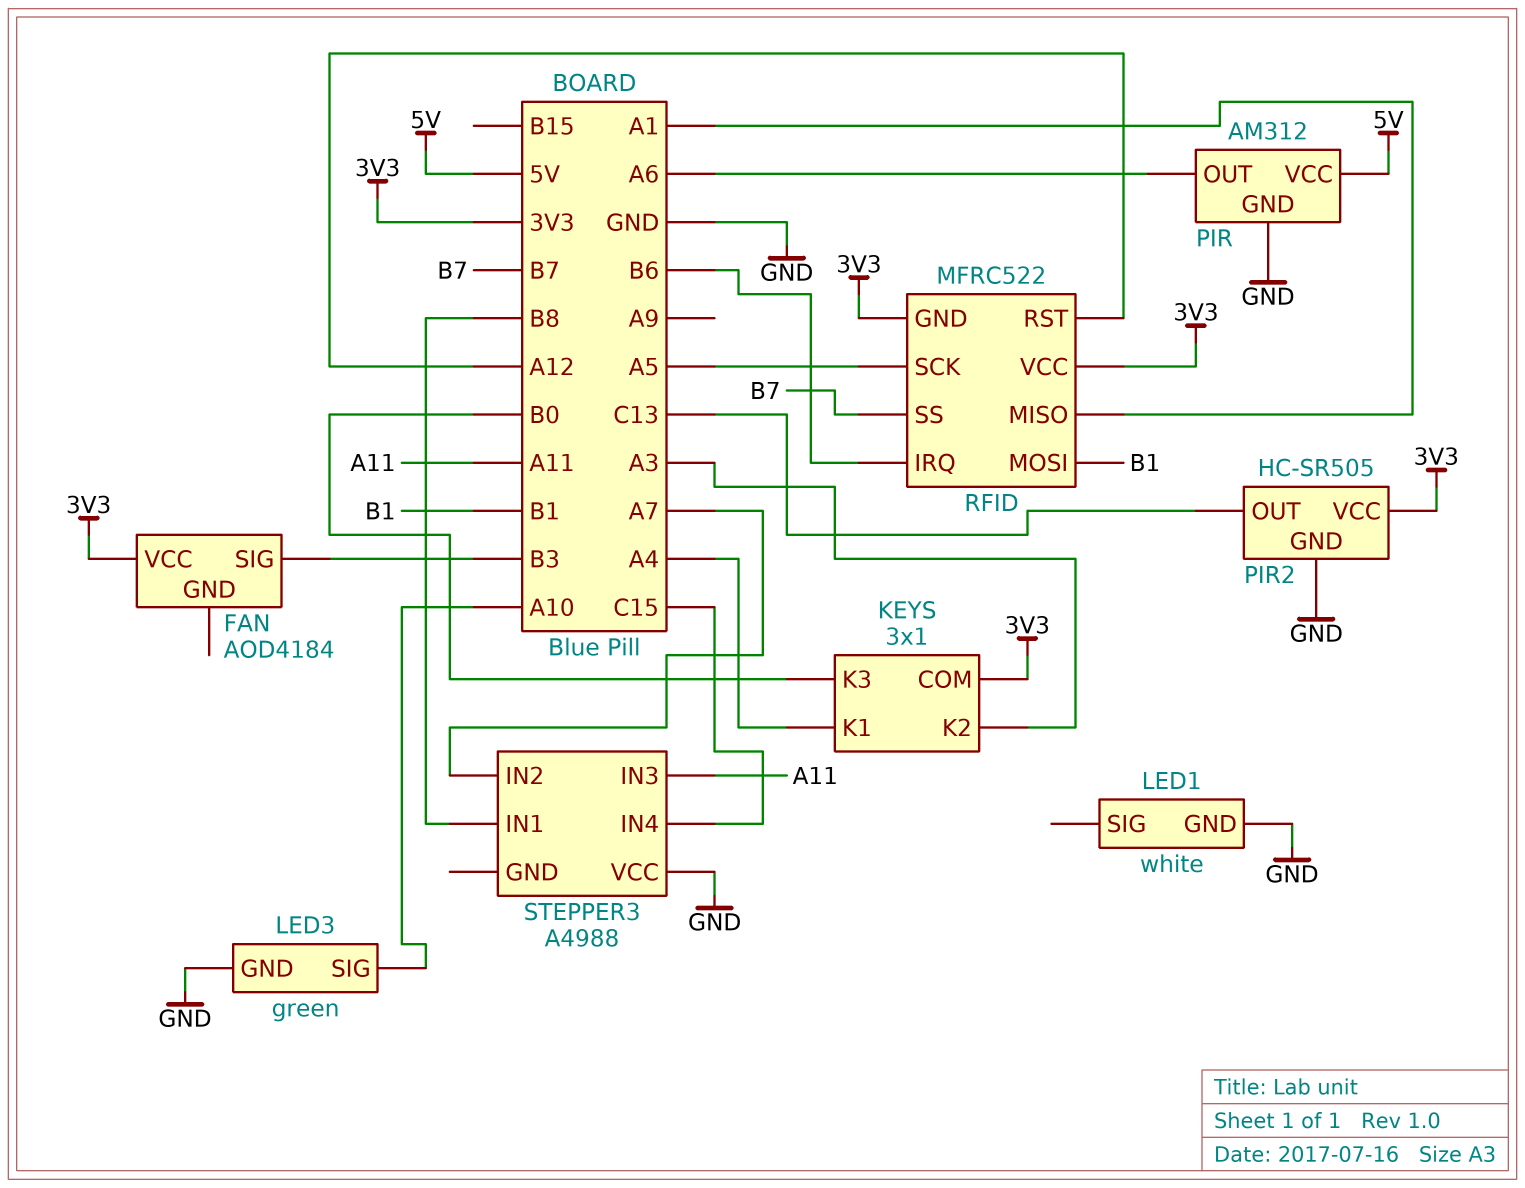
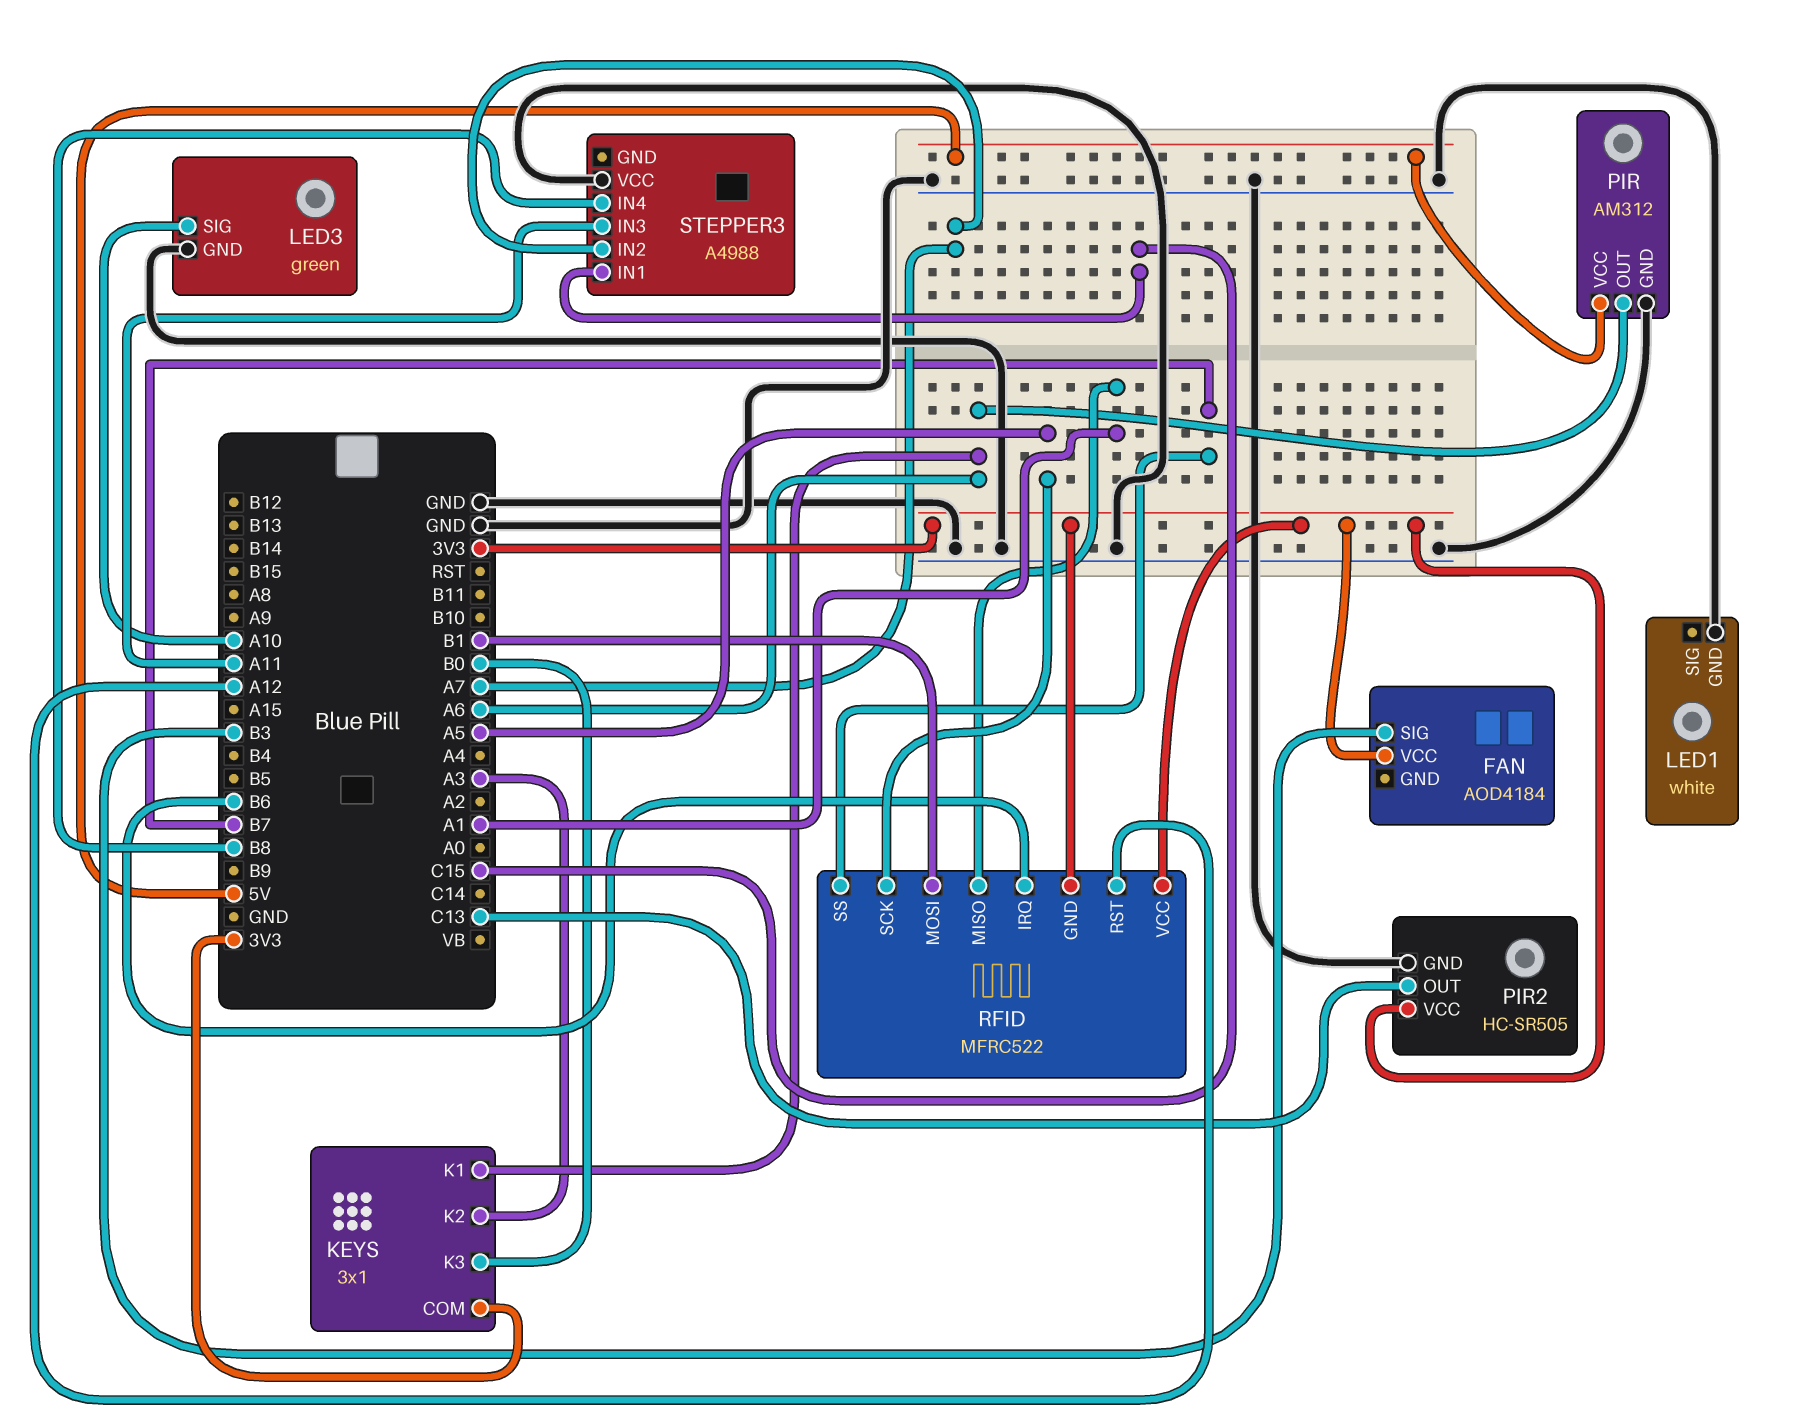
KEYS pin K1: A4 -> A6
STEPPER3 pin IN1: B8 -> C15
STEPPER3 pin IN4: C15 -> B8

